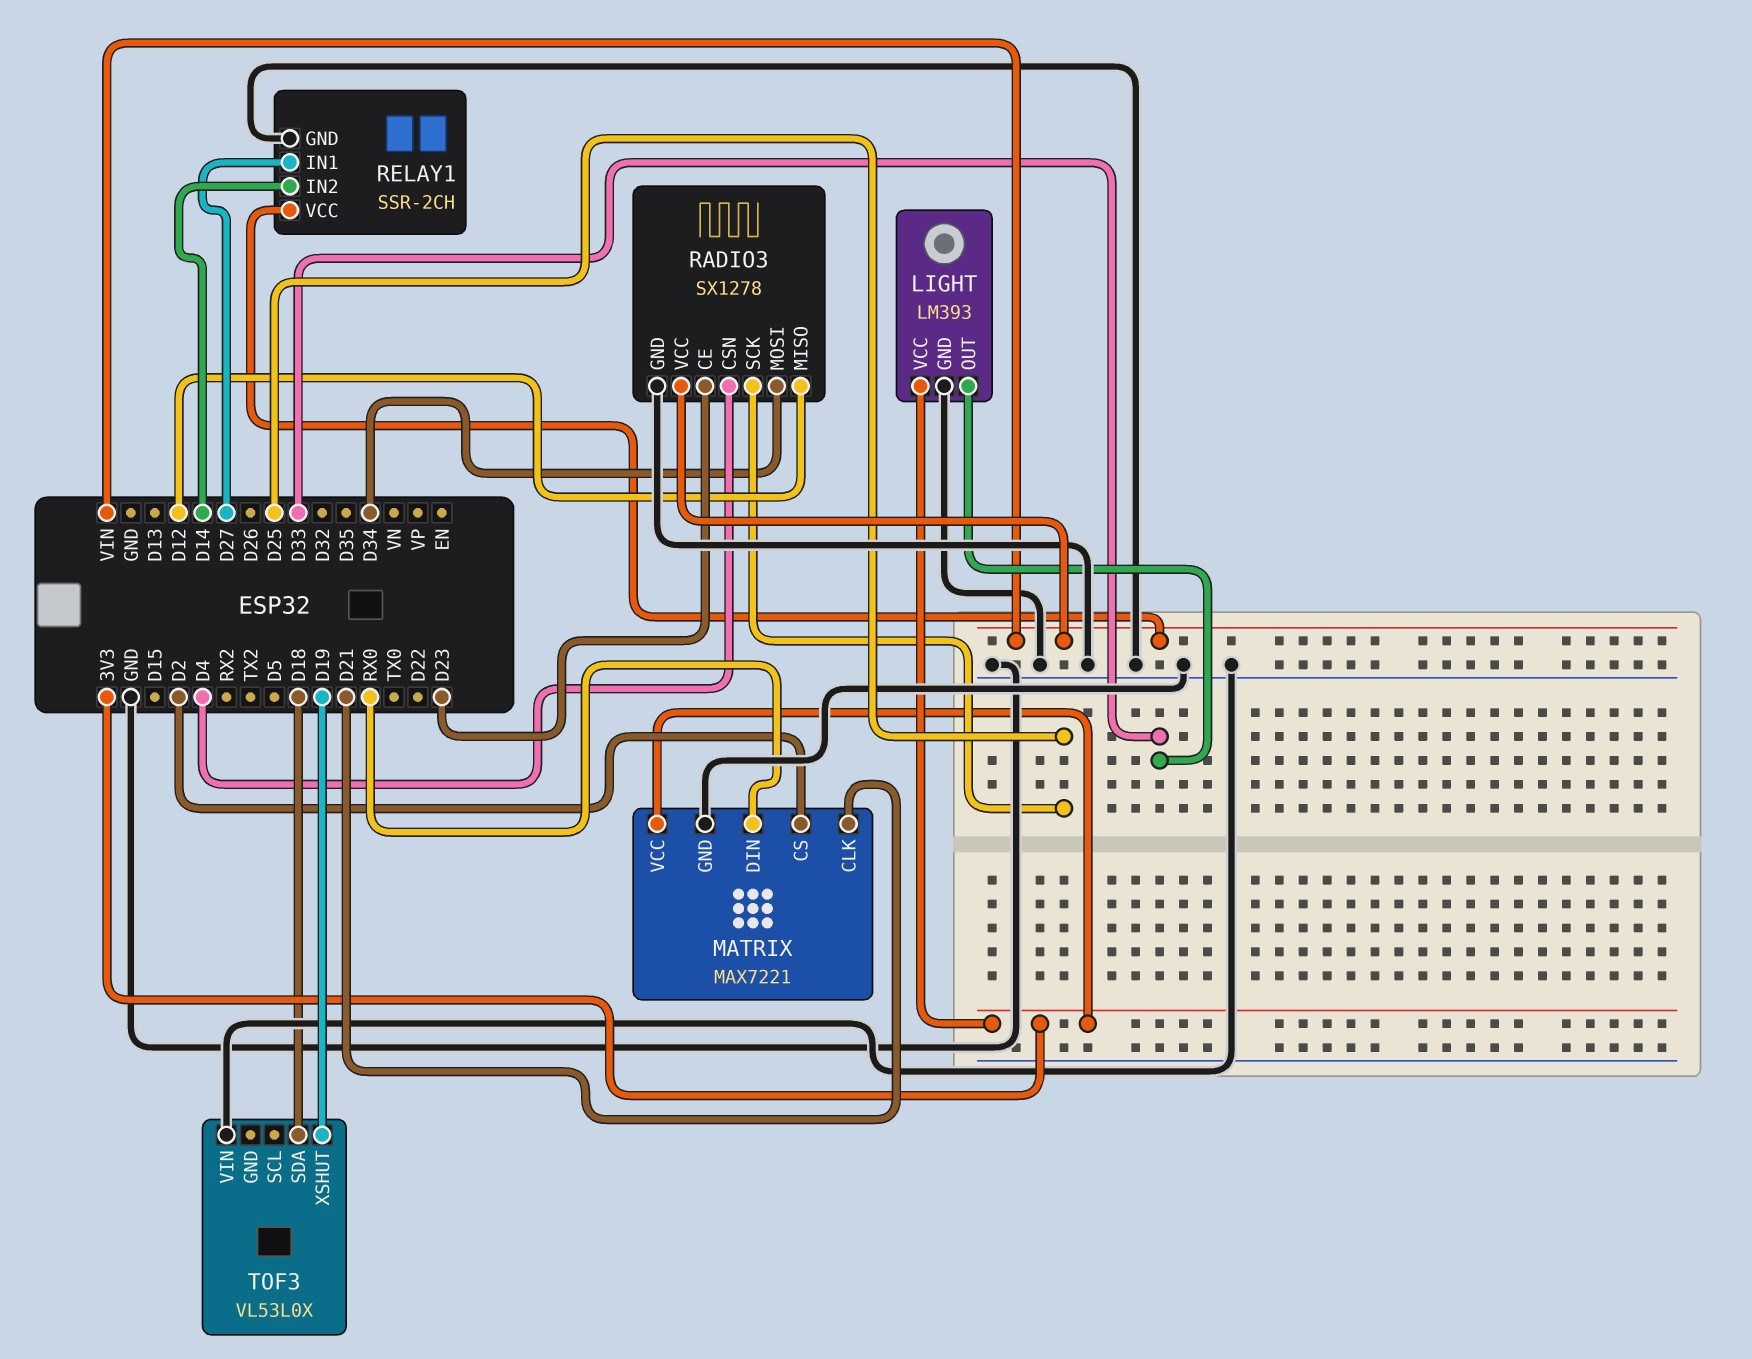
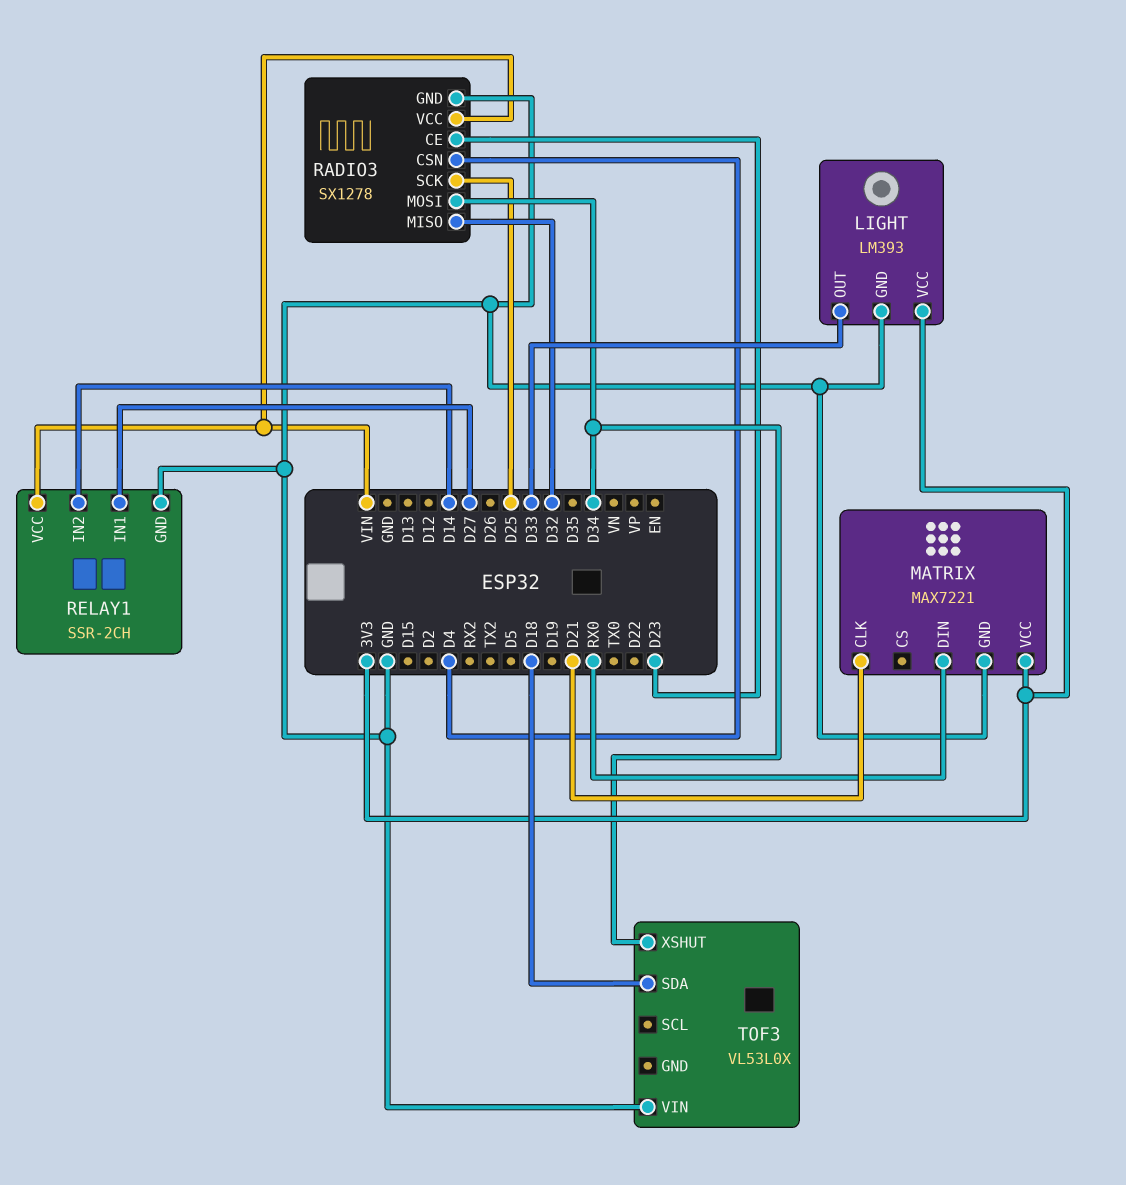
MATRIX pin CS: D2 -> none
RADIO3 pin MISO: D12 -> D32
TOF3 pin XSHUT: D19 -> D34

